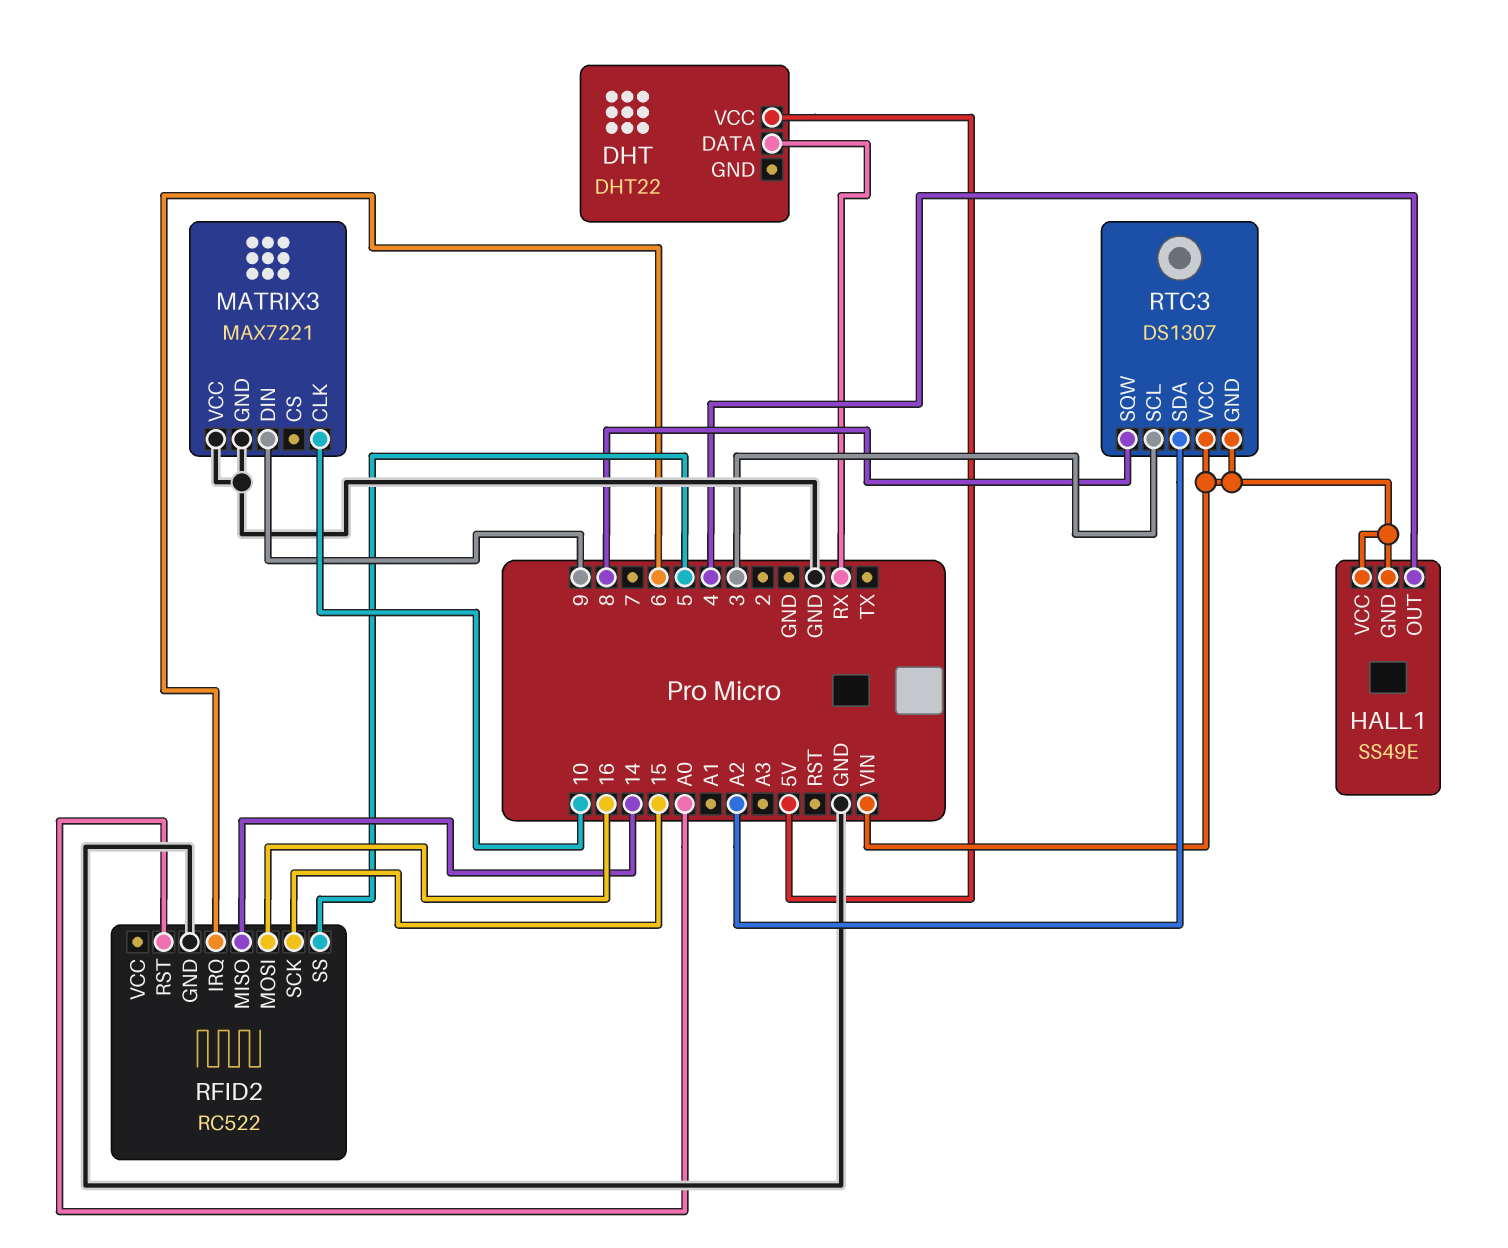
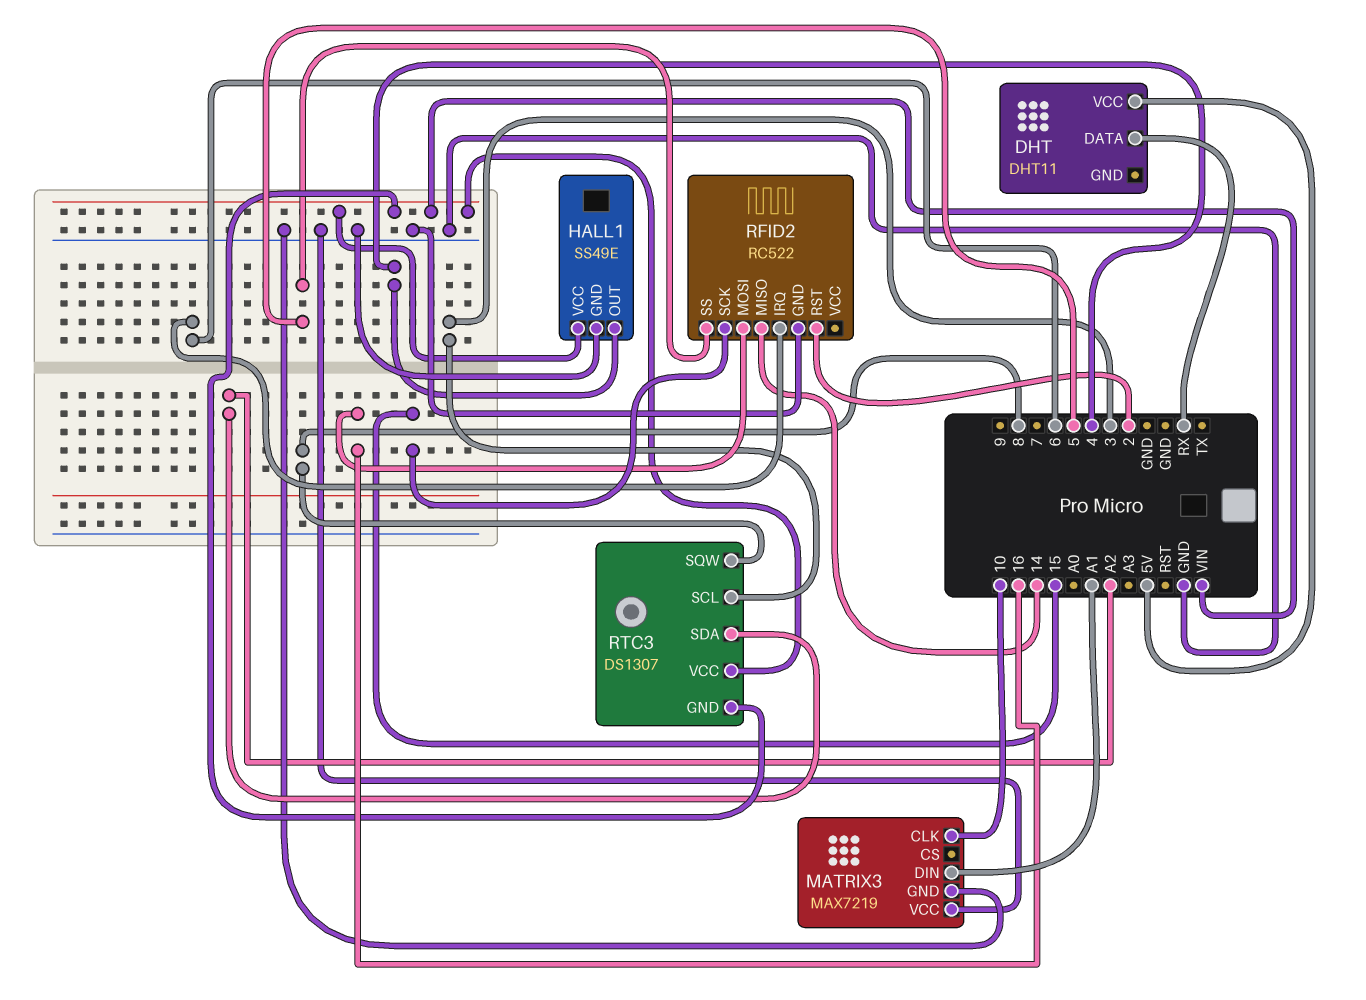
DHT: DHT22 -> DHT11
HALL1 pin GND: VIN -> GND
MATRIX3: MAX7221 -> MAX7219
MATRIX3 pin DIN: 9 -> A1
RFID2 pin RST: A0 -> 2

